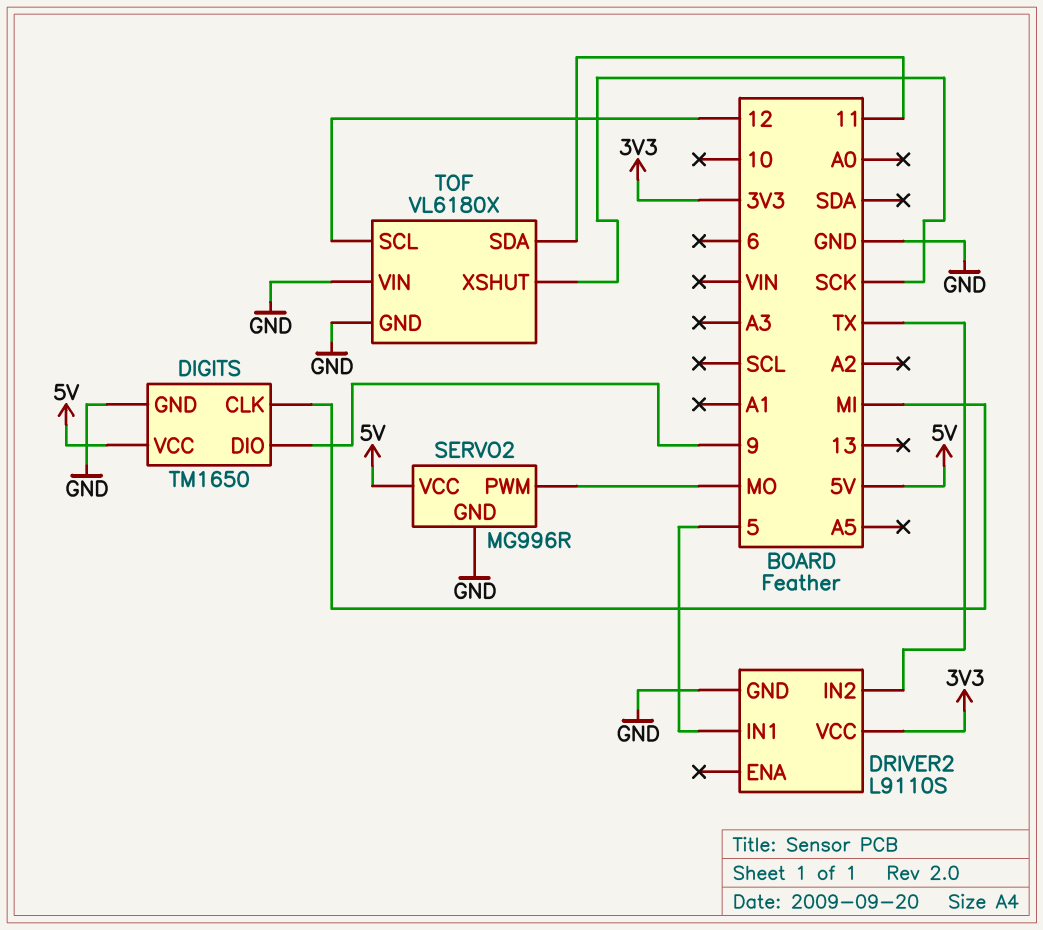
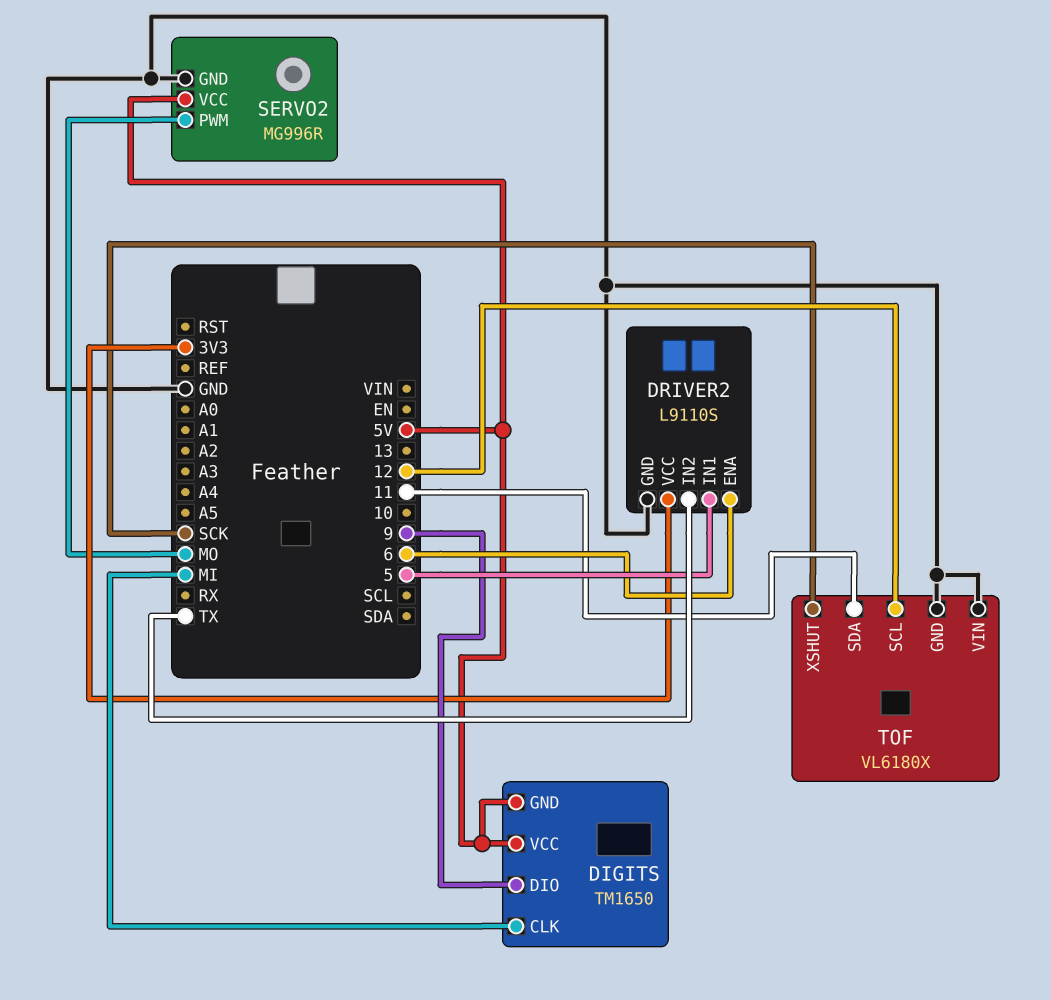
DIGITS pin GND: GND -> 5V
DRIVER2 pin ENA: none -> 6

